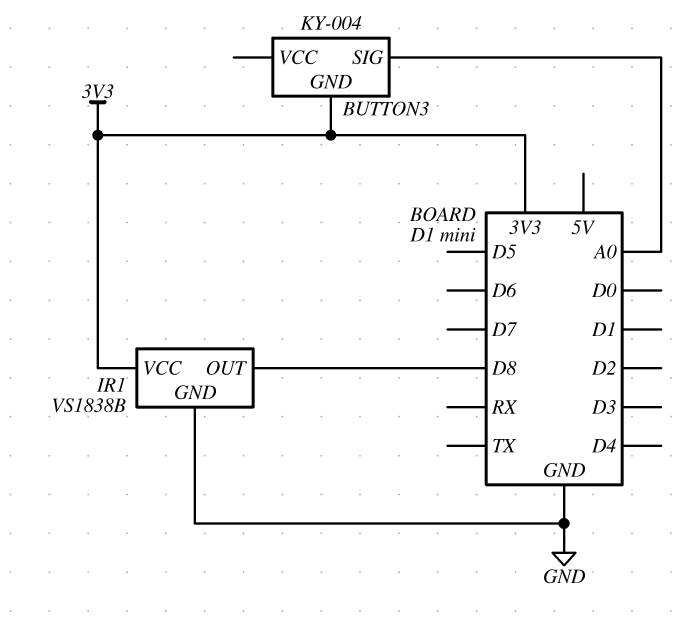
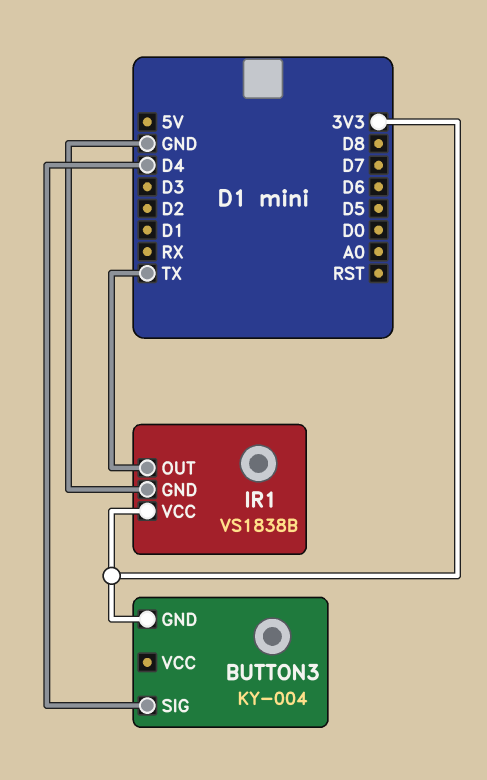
BUTTON3 pin SIG: A0 -> D4
IR1 pin OUT: D8 -> TX

